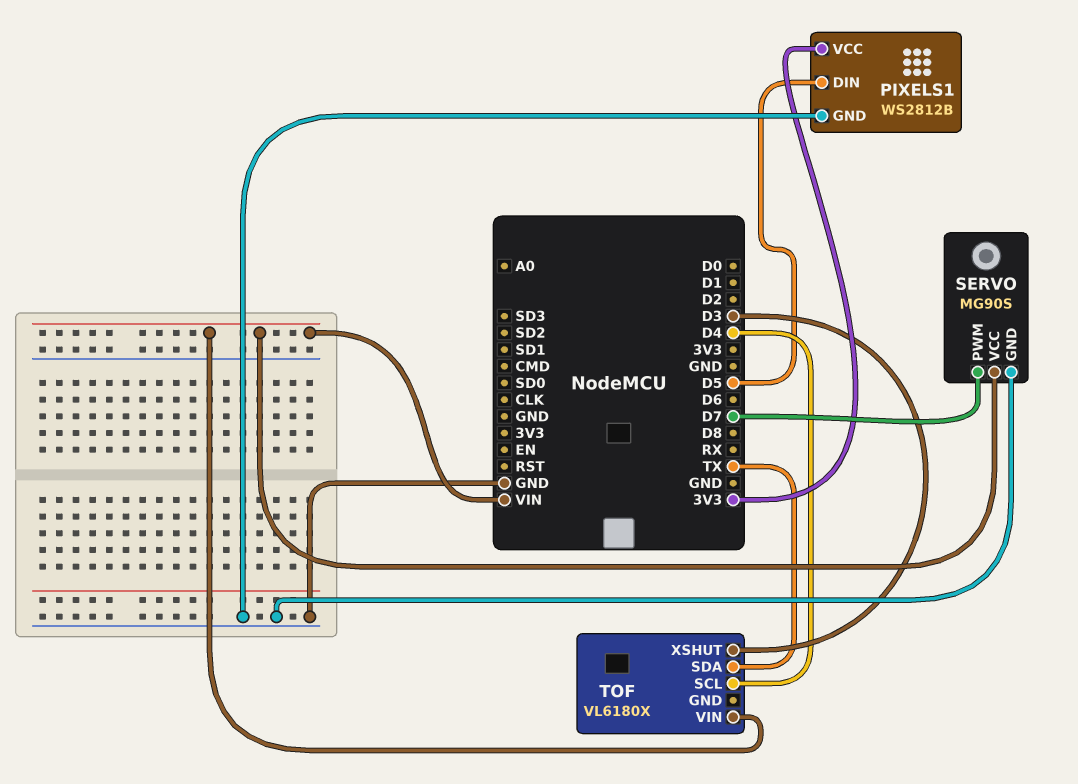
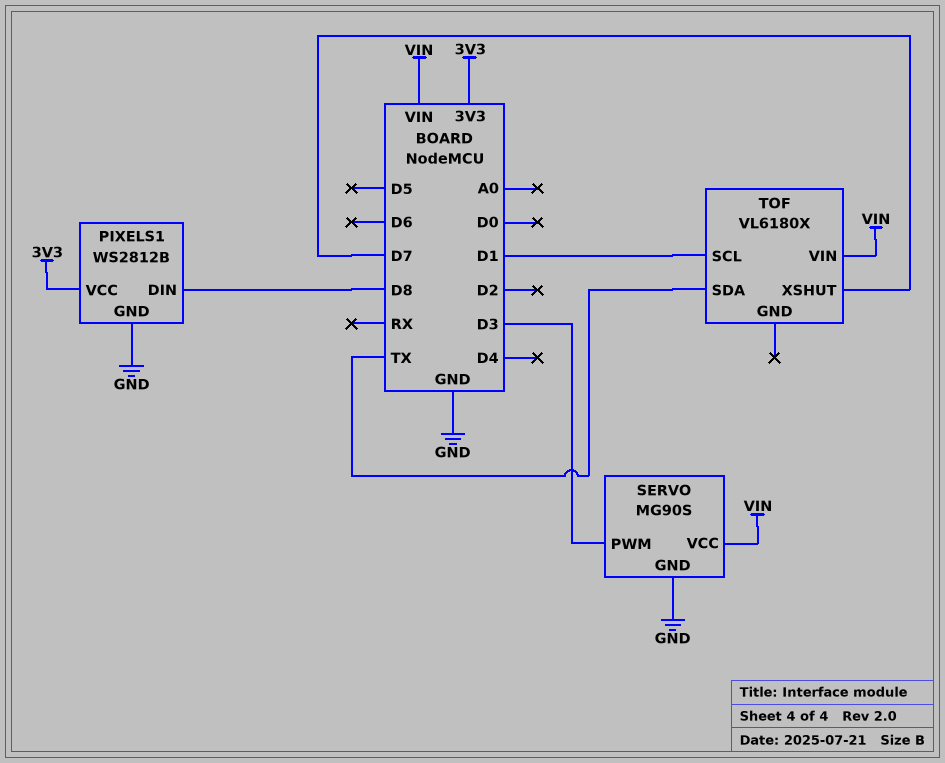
PIXELS1 pin DIN: D5 -> D8
SERVO pin PWM: D7 -> D3
TOF pin SCL: D4 -> D1
TOF pin XSHUT: D3 -> D7

